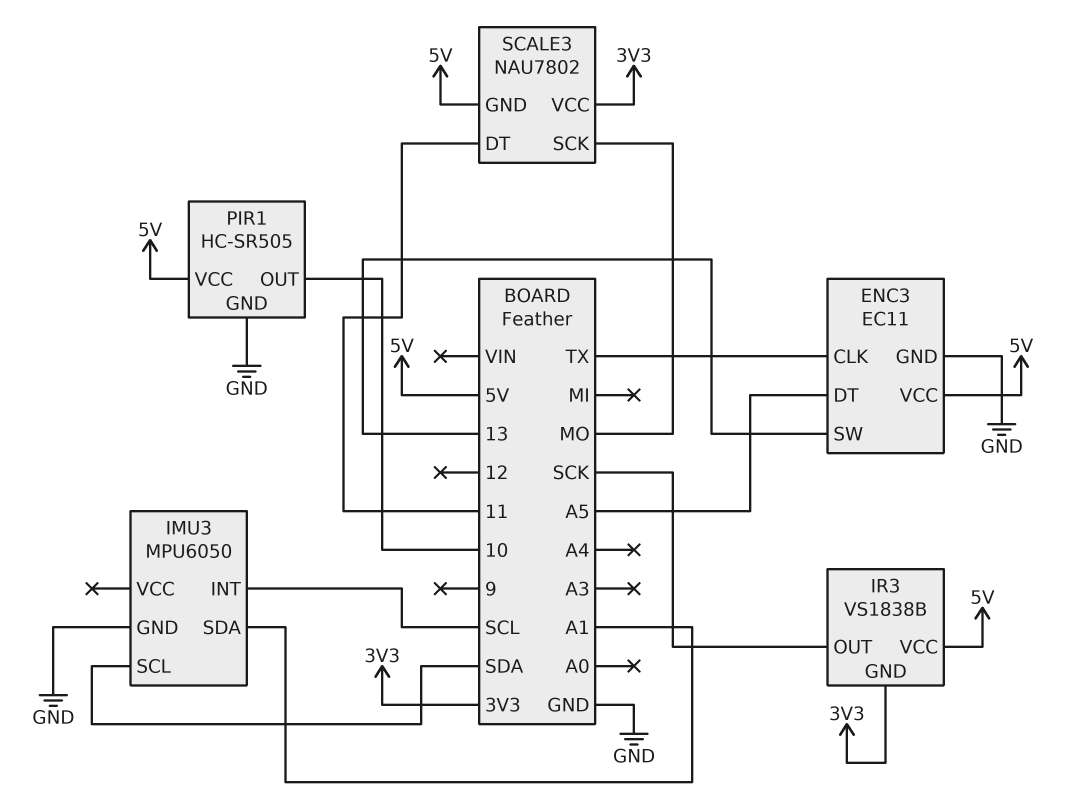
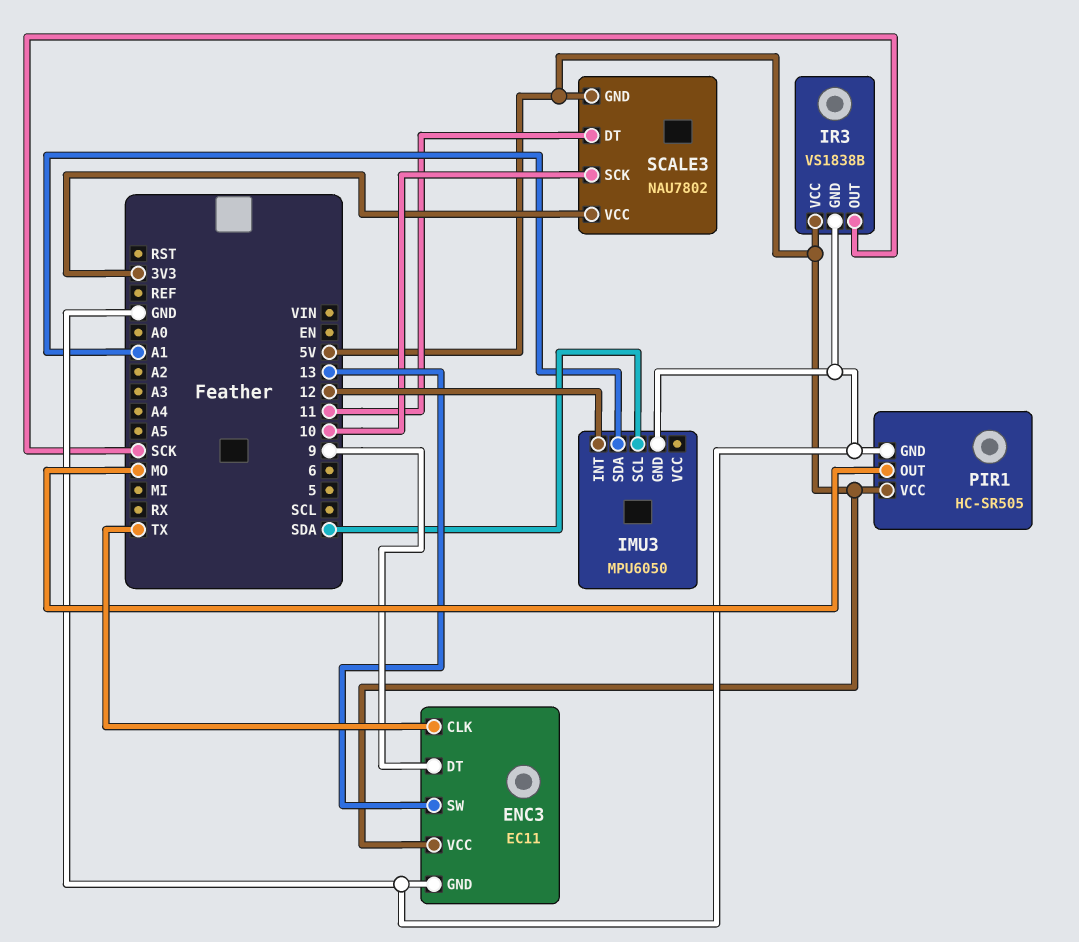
ENC3 pin DT: A5 -> 9
IMU3 pin INT: SCL -> 12
IR3 pin GND: 3V3 -> GND
PIR1 pin OUT: 10 -> MO
SCALE3 pin SCK: MO -> 10

